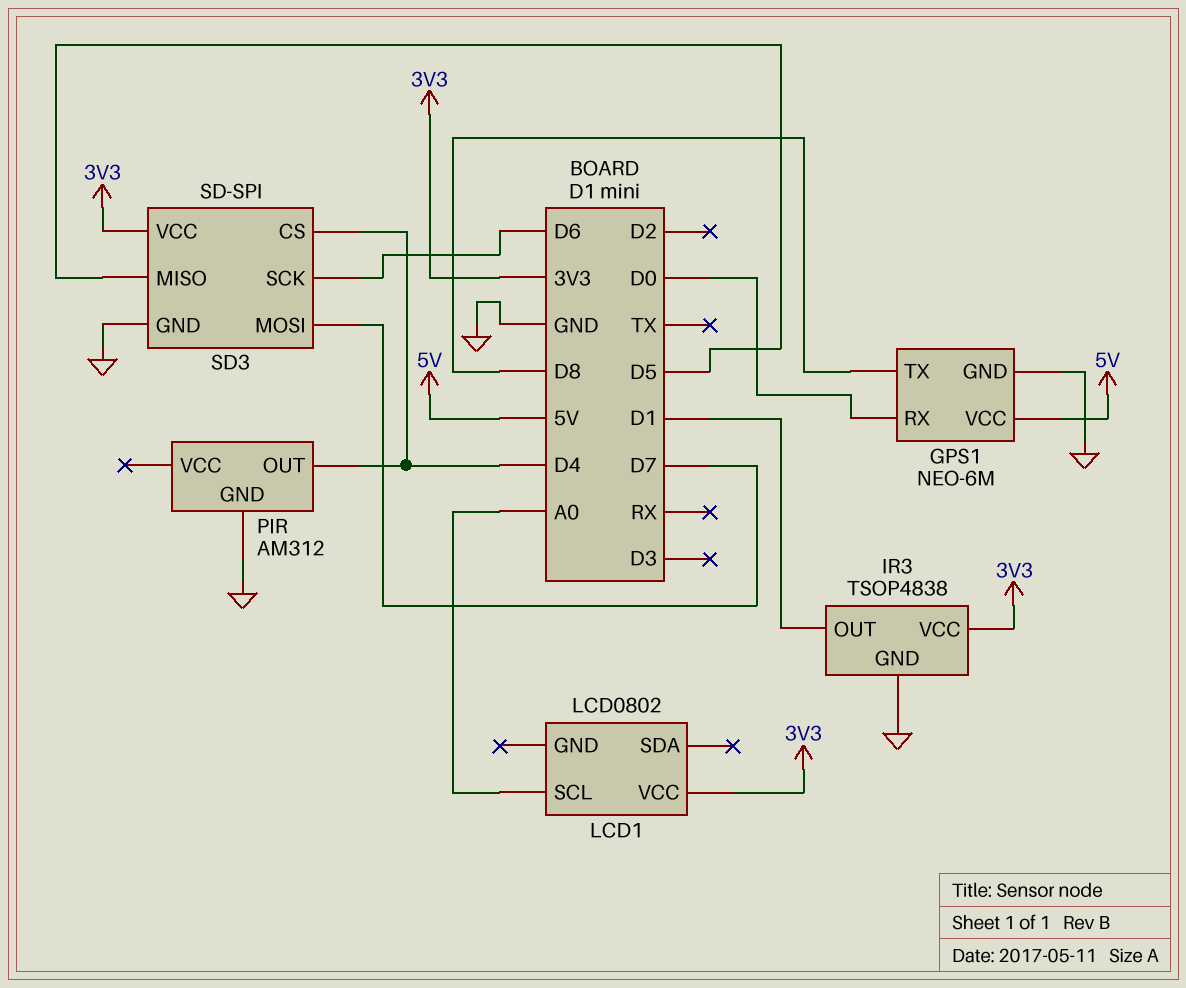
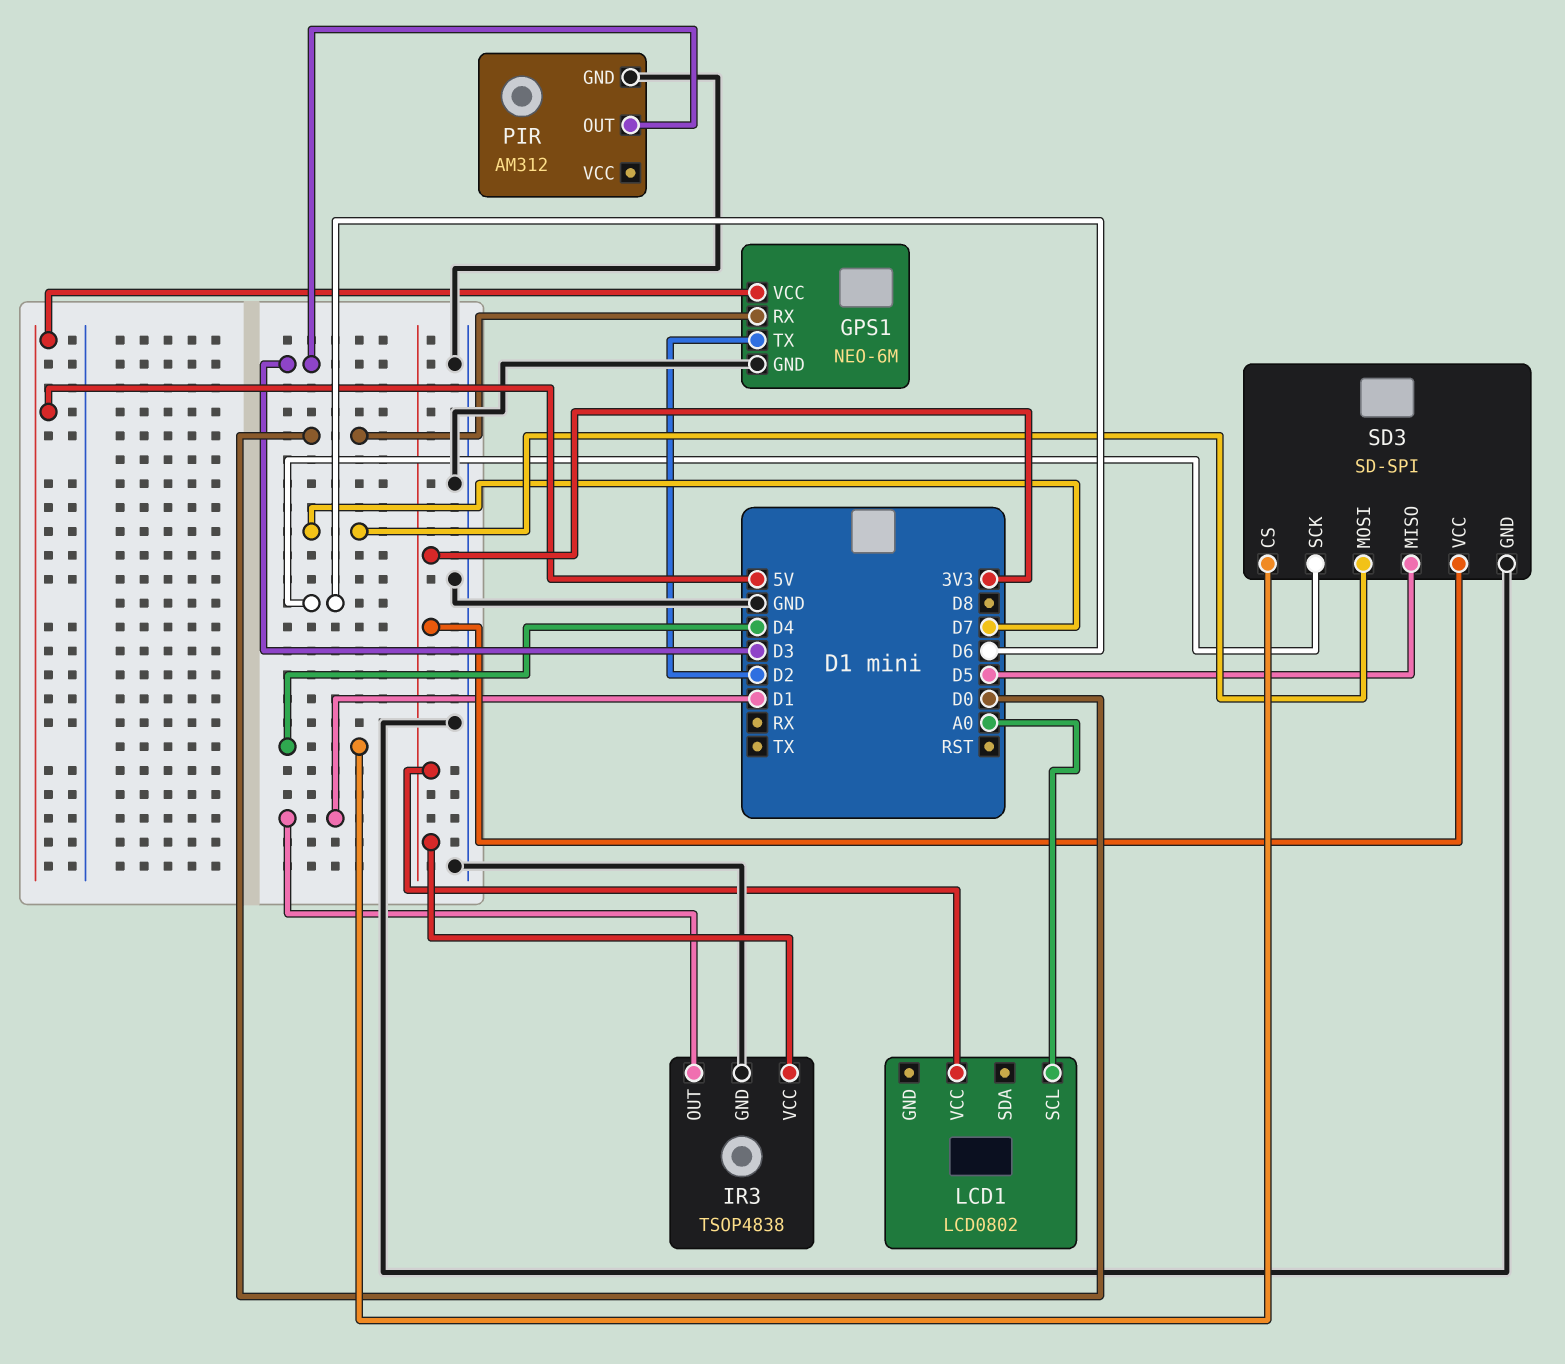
GPS1 pin TX: D8 -> D2
PIR pin OUT: D4 -> D3

